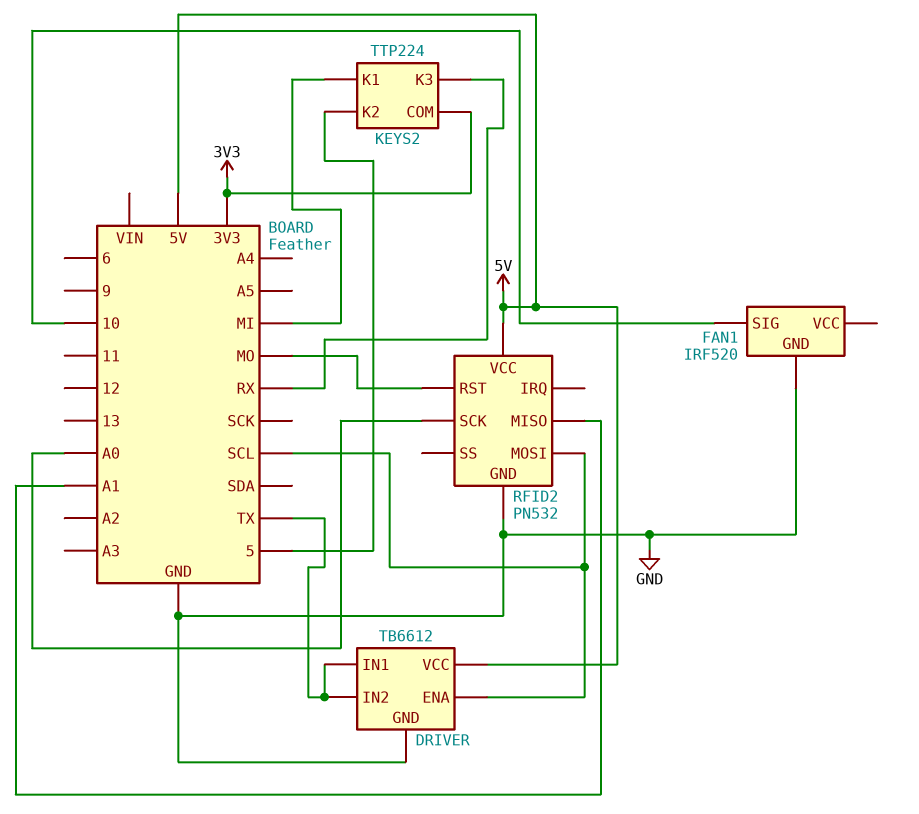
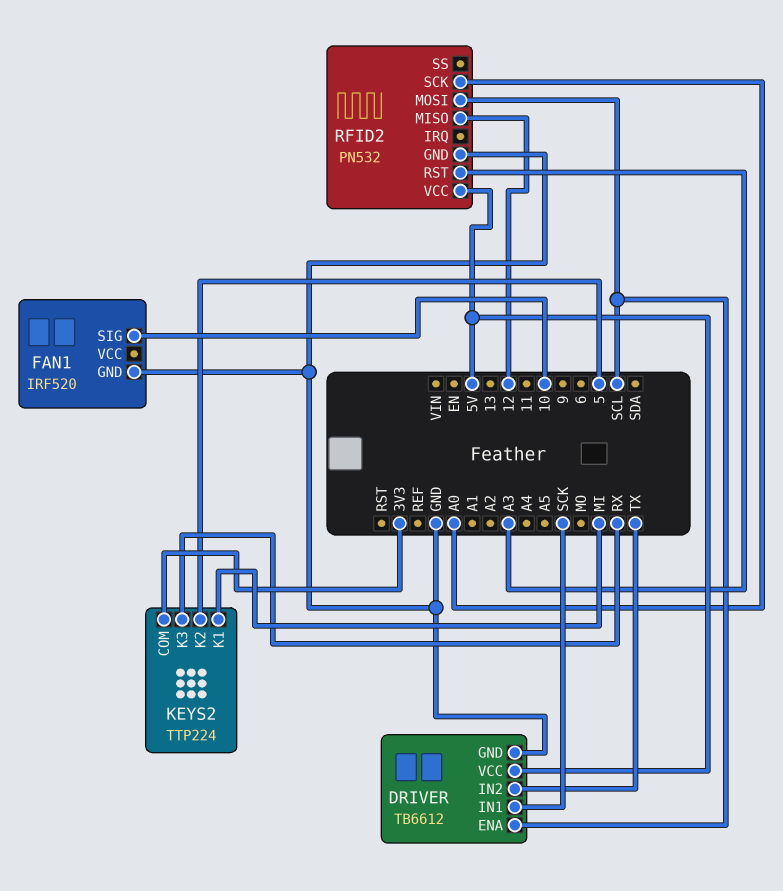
DRIVER pin IN1: TX -> SCK
RFID2 pin MISO: A1 -> 12
RFID2 pin RST: MO -> A3

